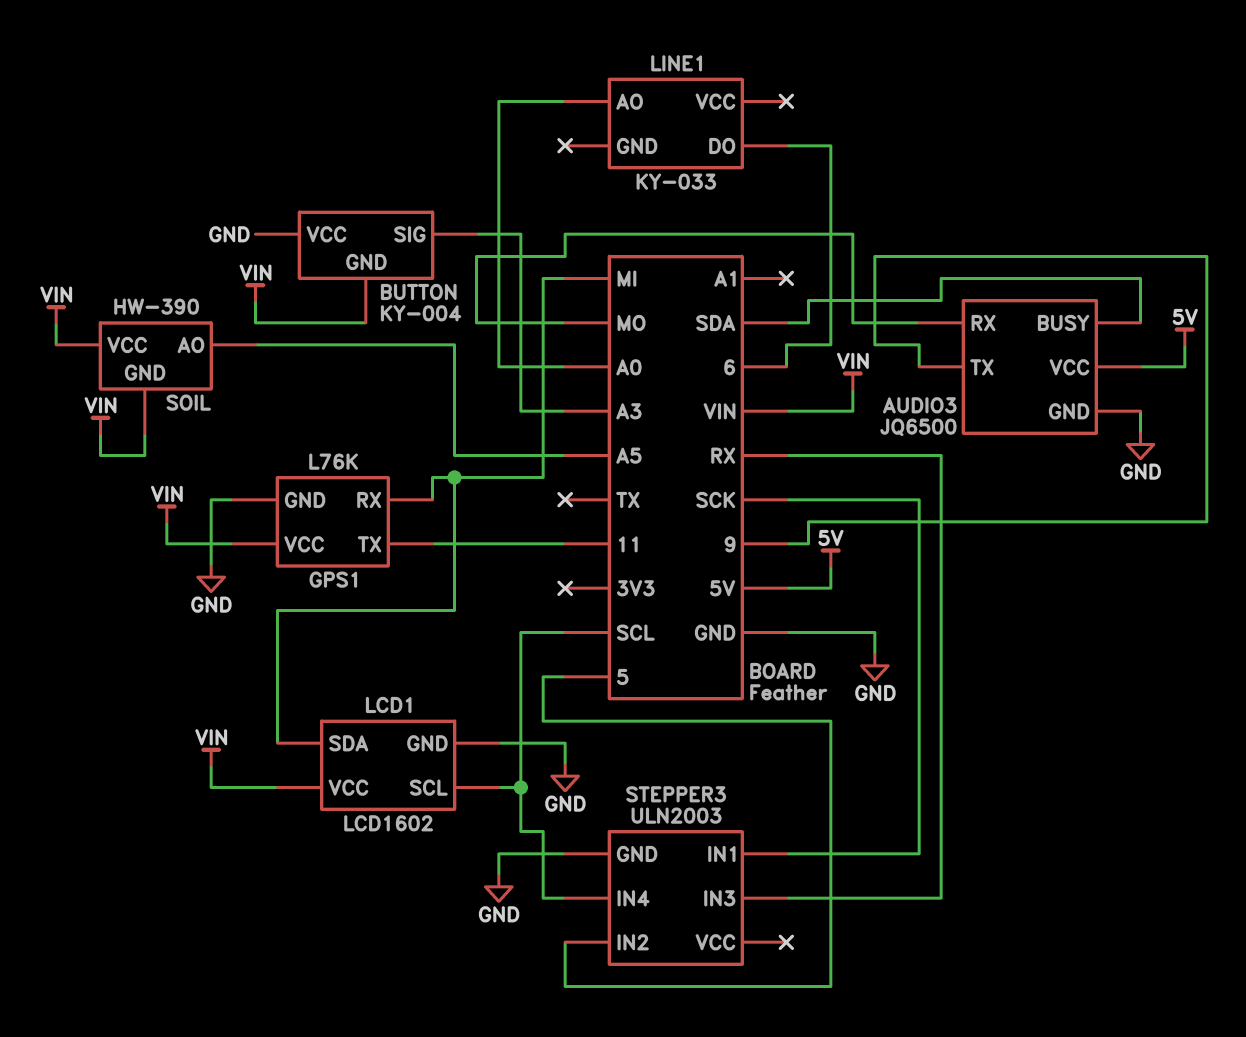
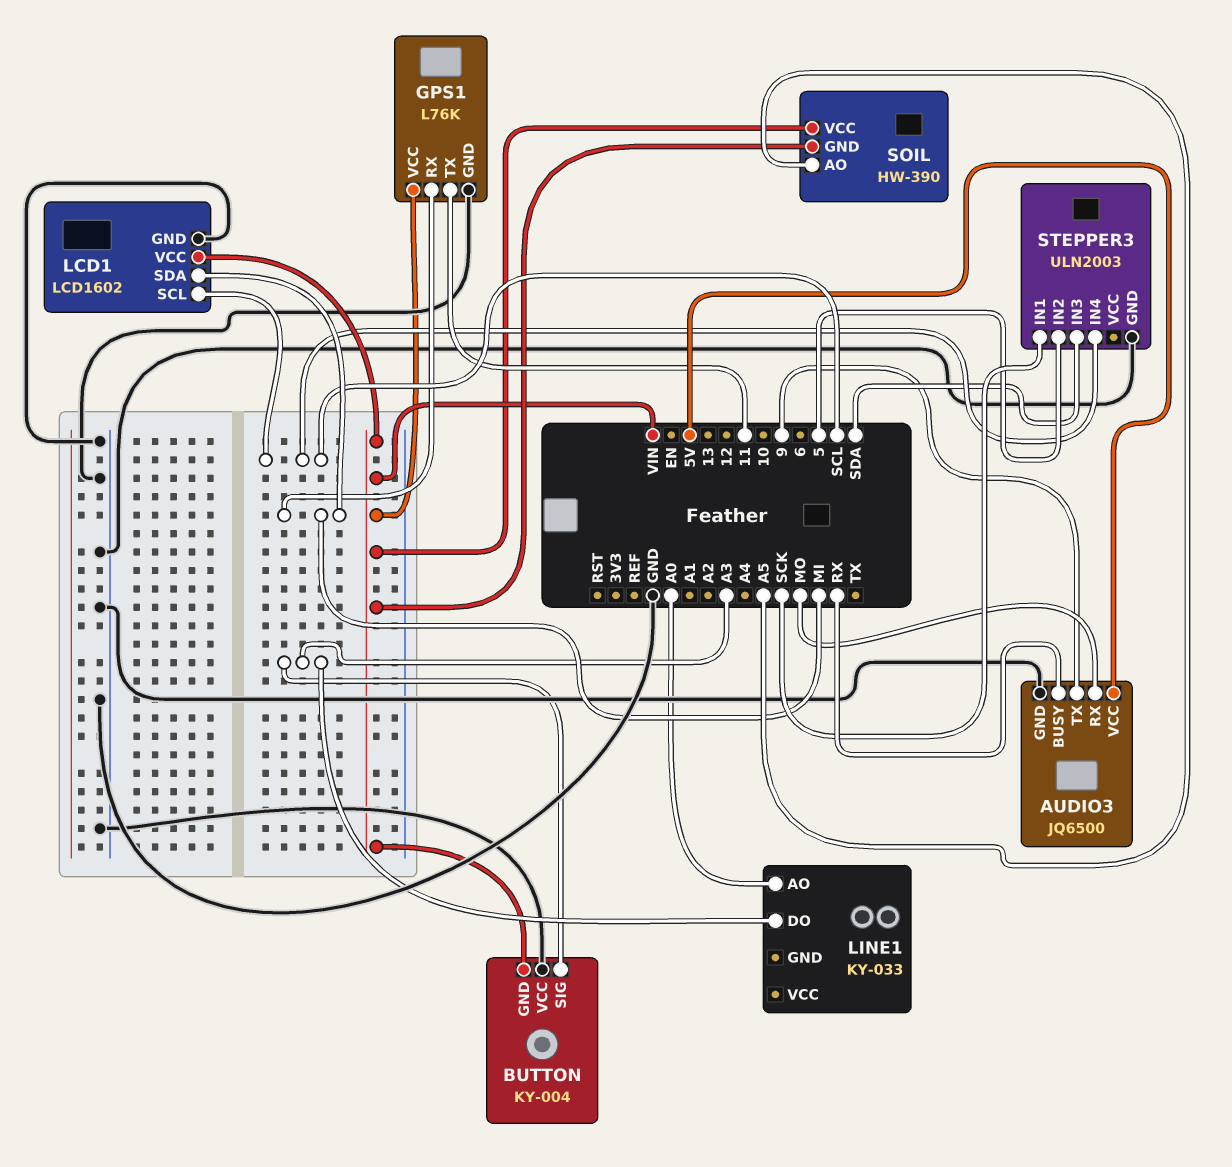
AUDIO3 pin BUSY: SDA -> RX
LINE1 pin DO: 6 -> A3
STEPPER3 pin IN3: RX -> SDA

